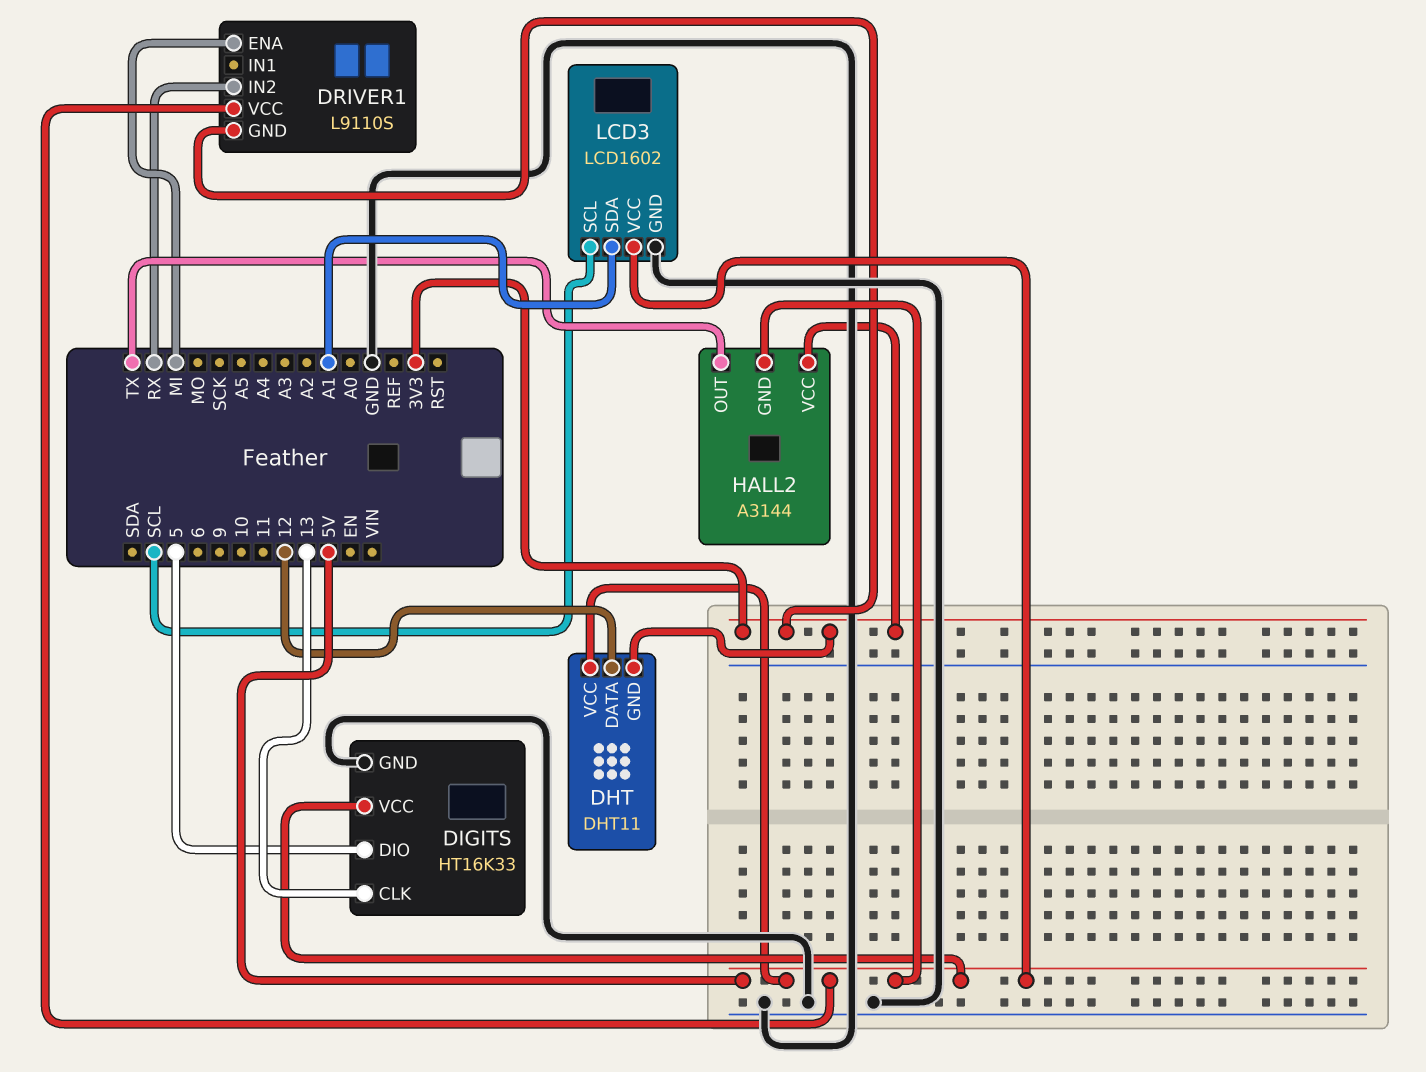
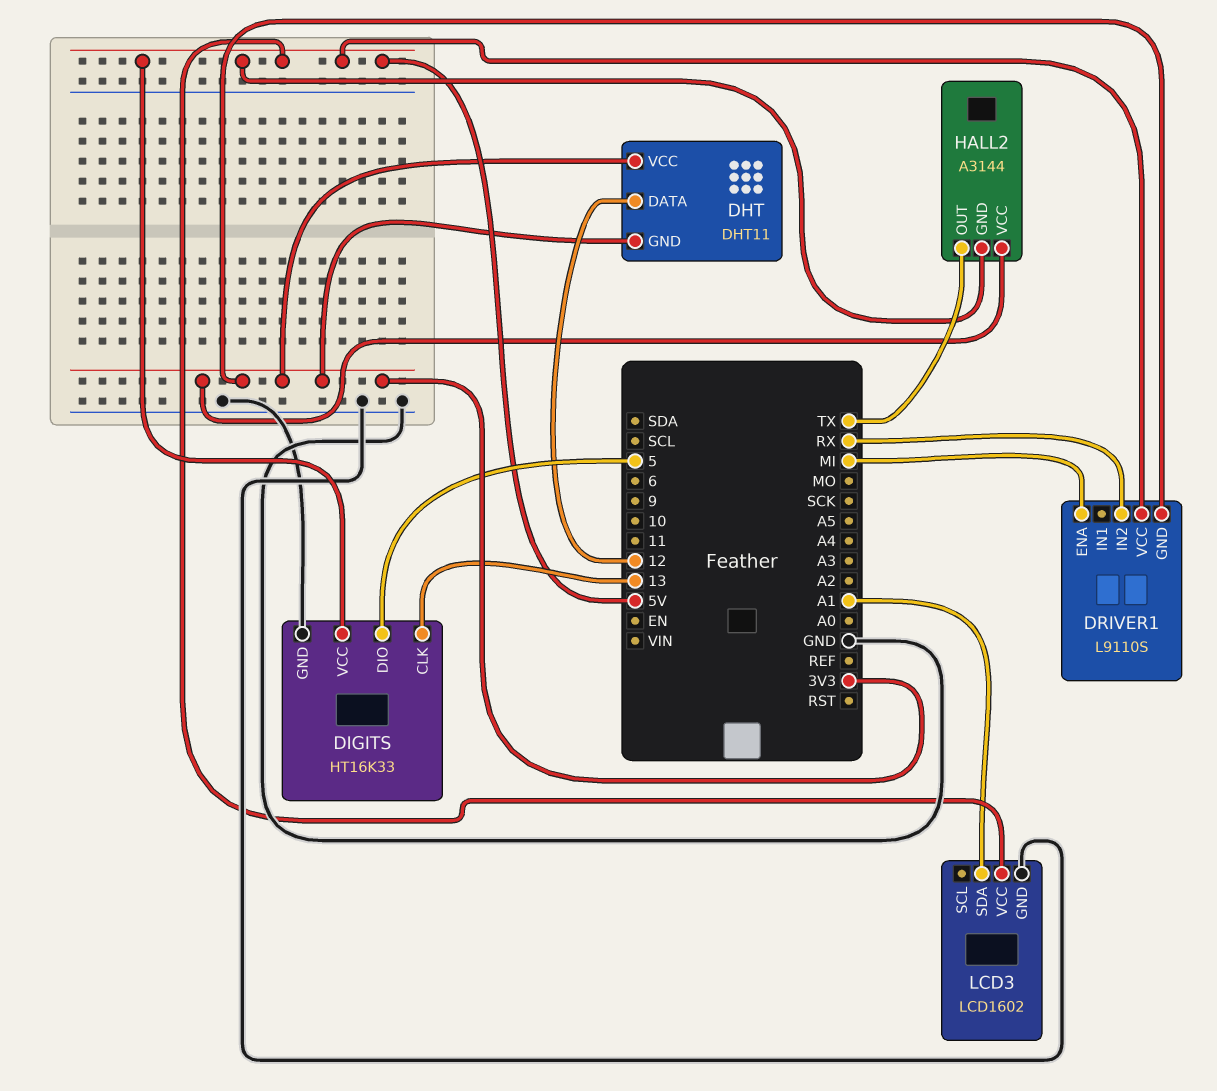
DHT pin VCC: 5V -> 3V3
LCD3 pin SCL: SCL -> none

